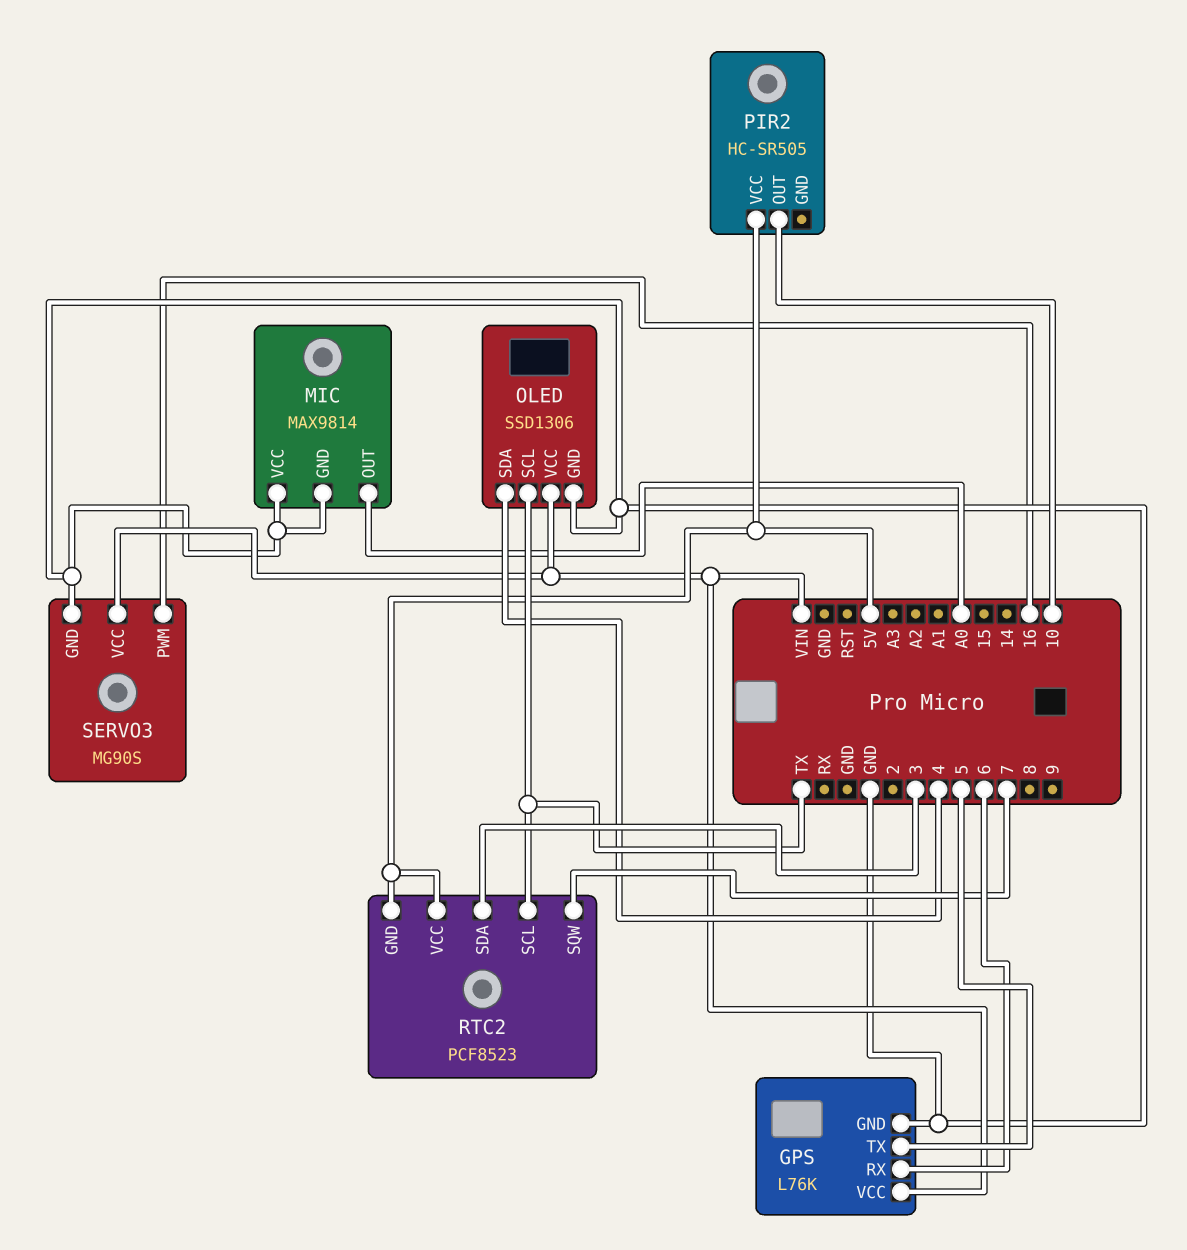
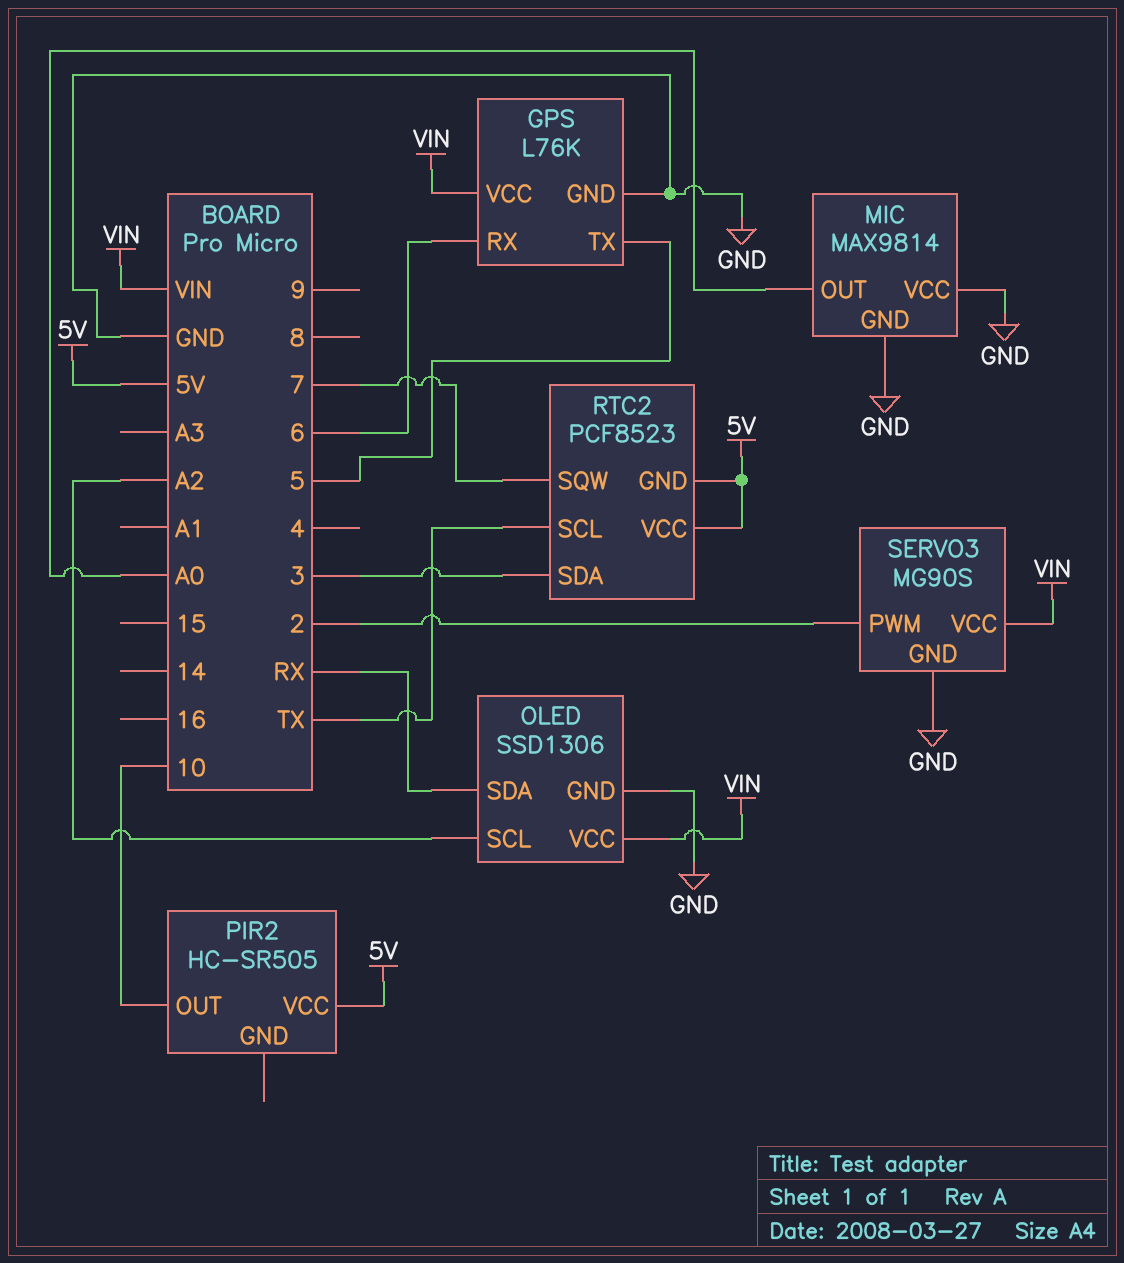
OLED pin SCL: TX -> A2
OLED pin SDA: 4 -> RX
SERVO3 pin PWM: 16 -> 2

